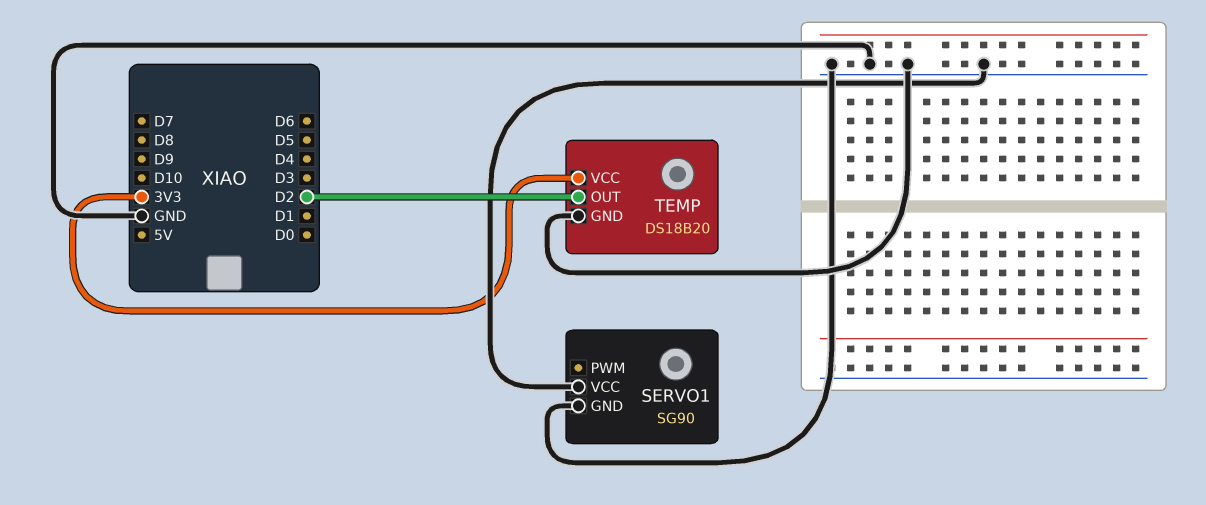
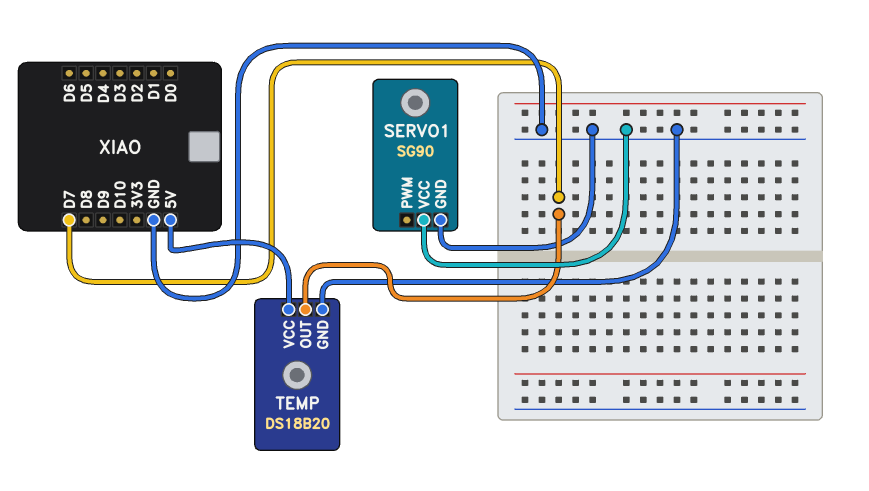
TEMP pin OUT: D2 -> D7
TEMP pin VCC: 3V3 -> 5V

